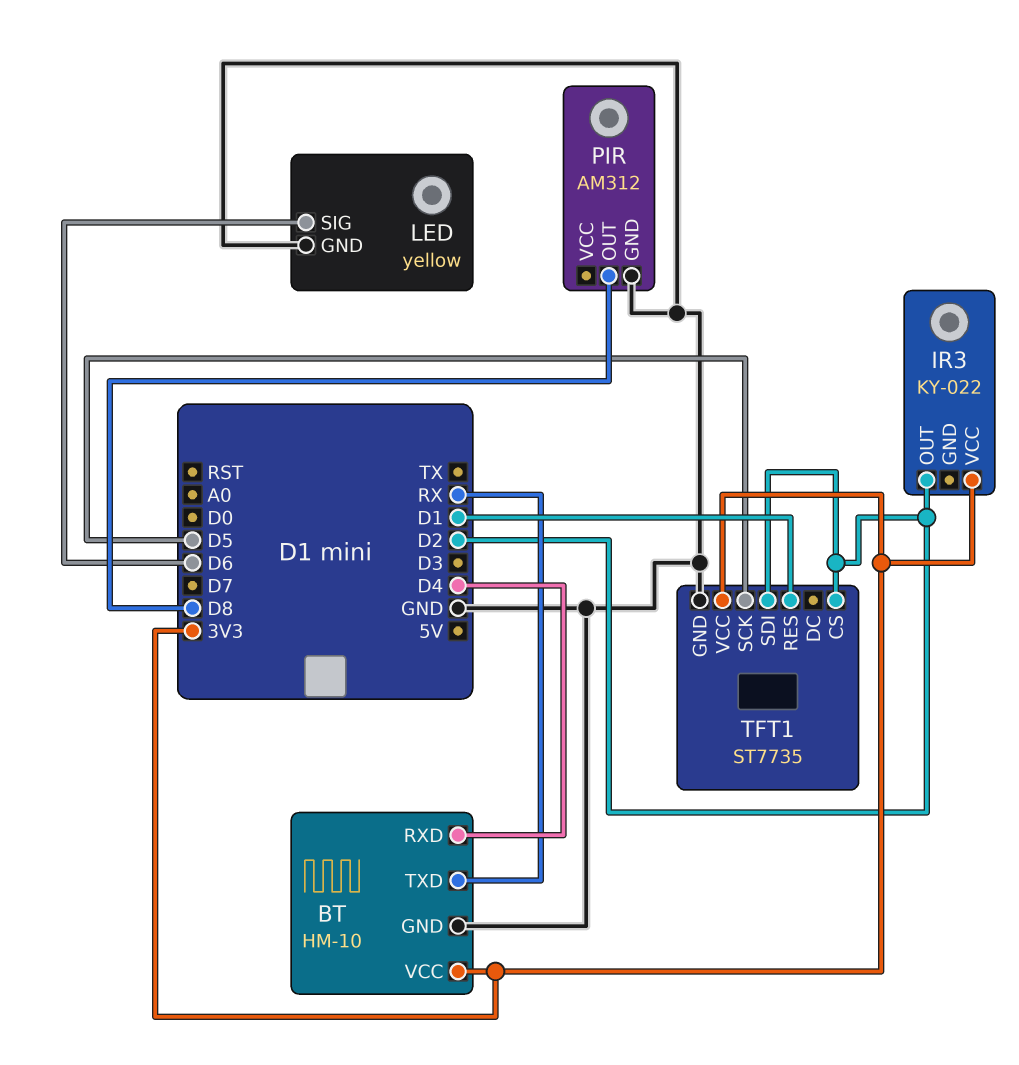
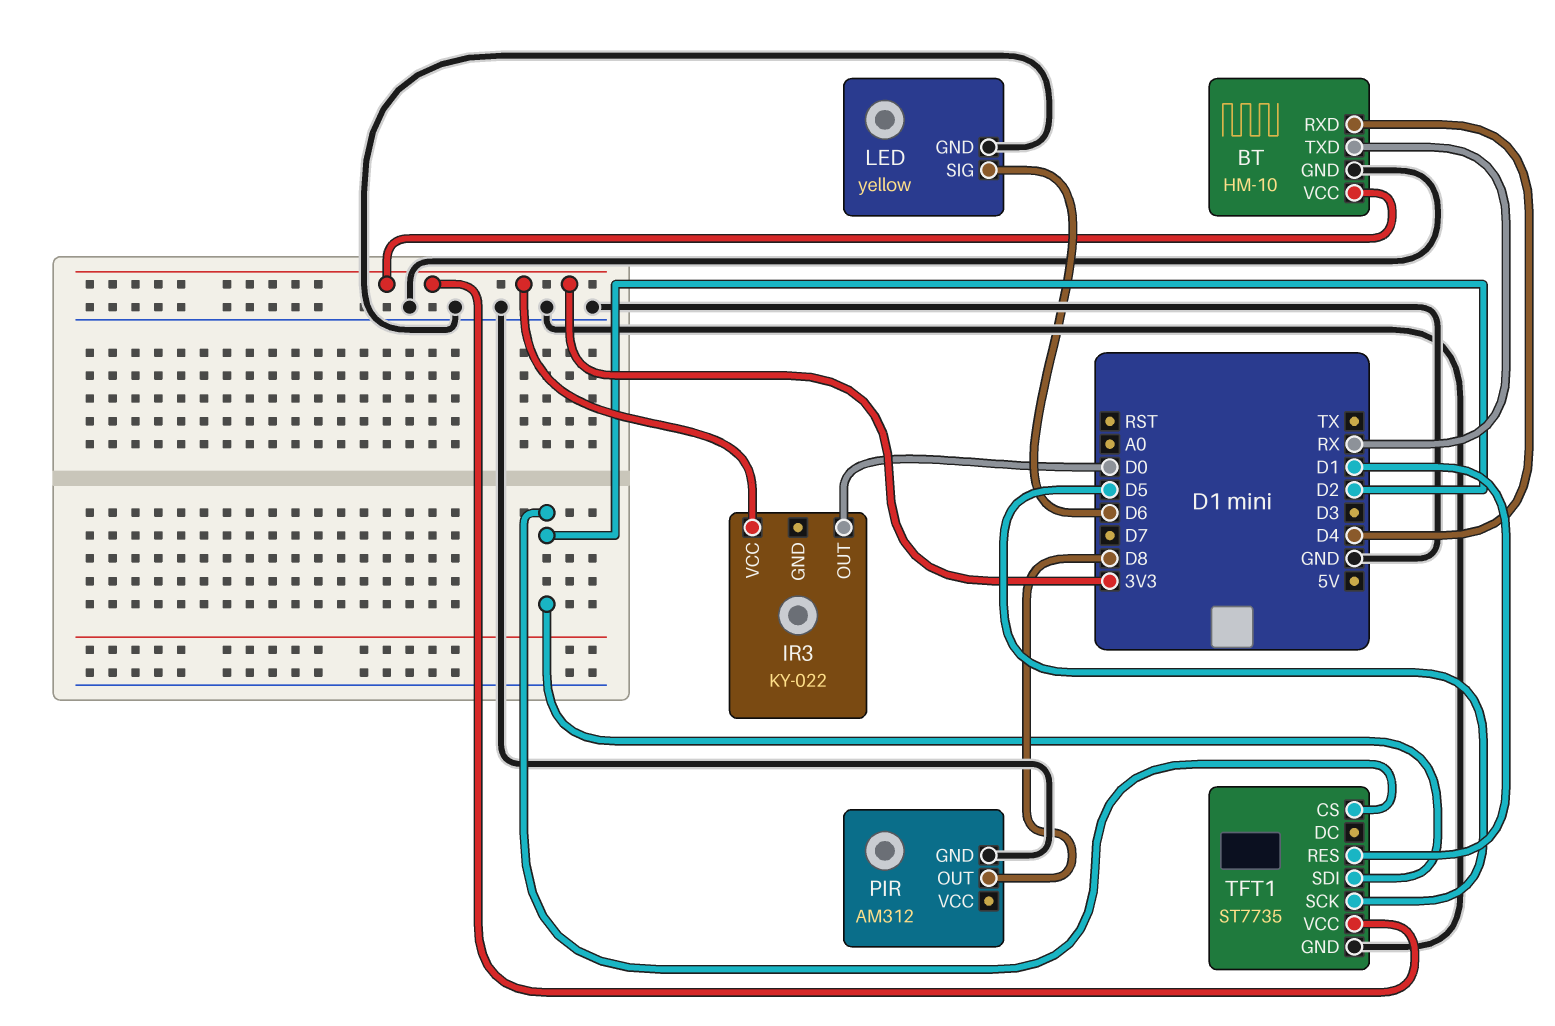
IR3 pin OUT: D2 -> D0

